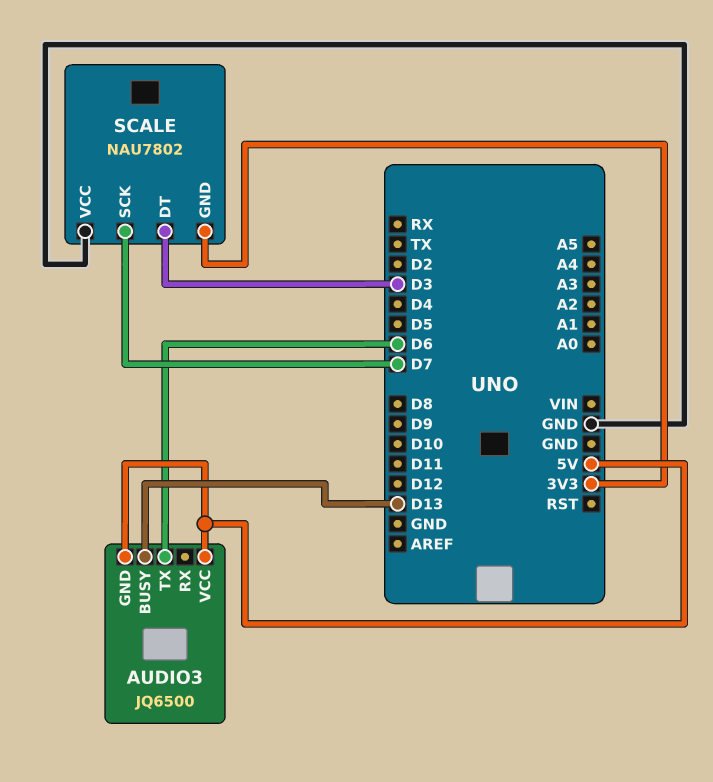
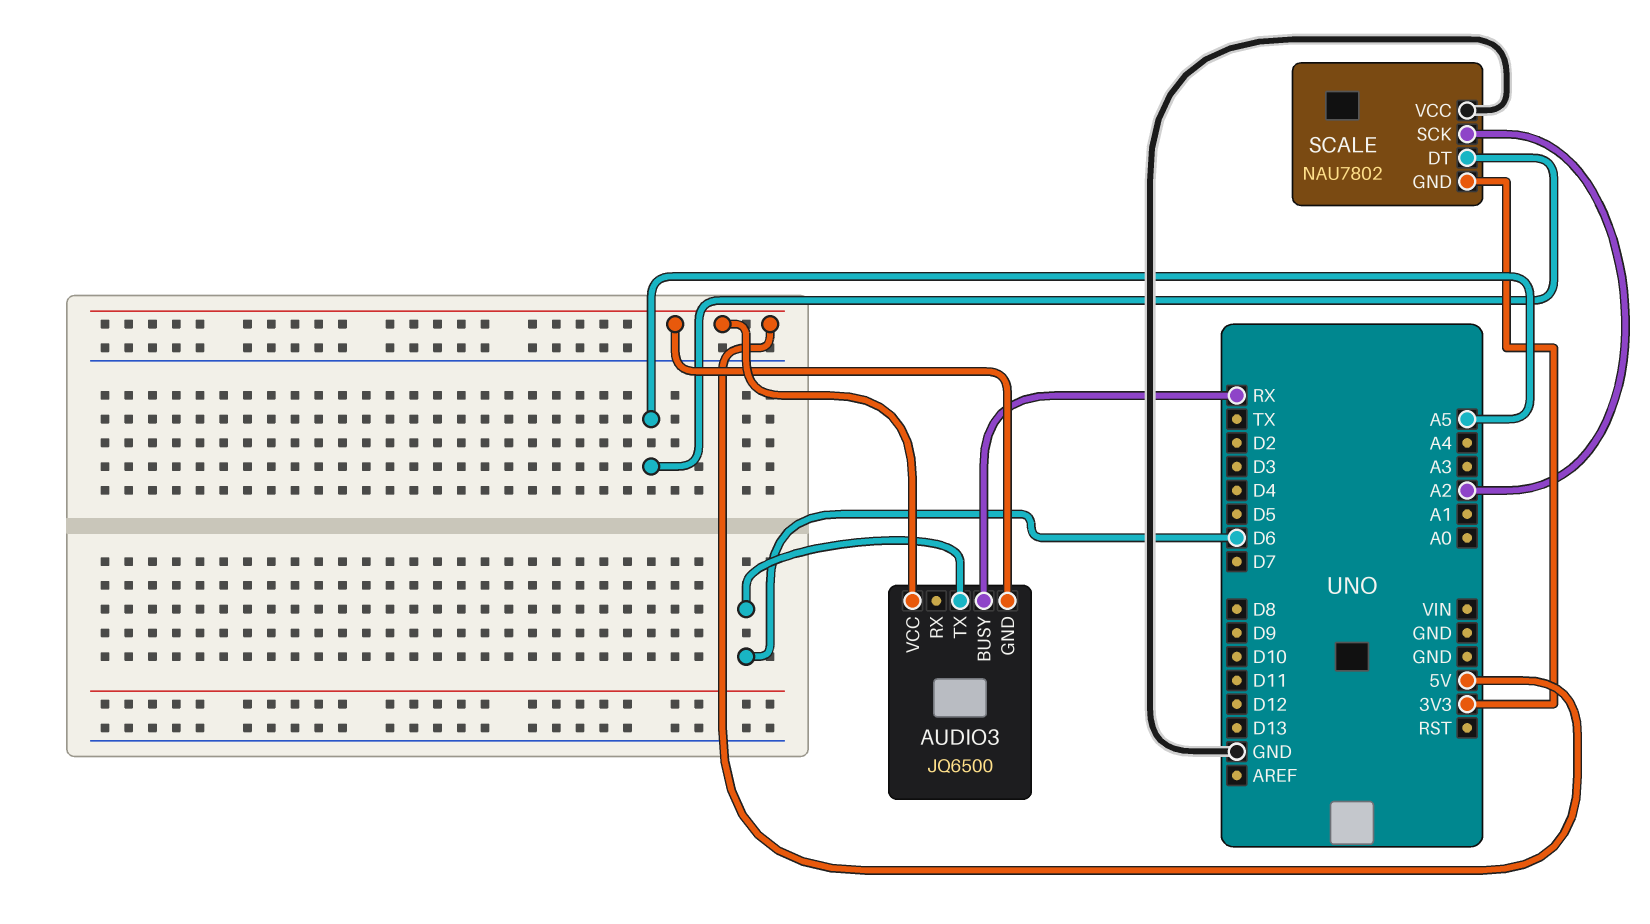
AUDIO3 pin BUSY: D13 -> RX
SCALE pin DT: D3 -> A5
SCALE pin SCK: D7 -> A2

